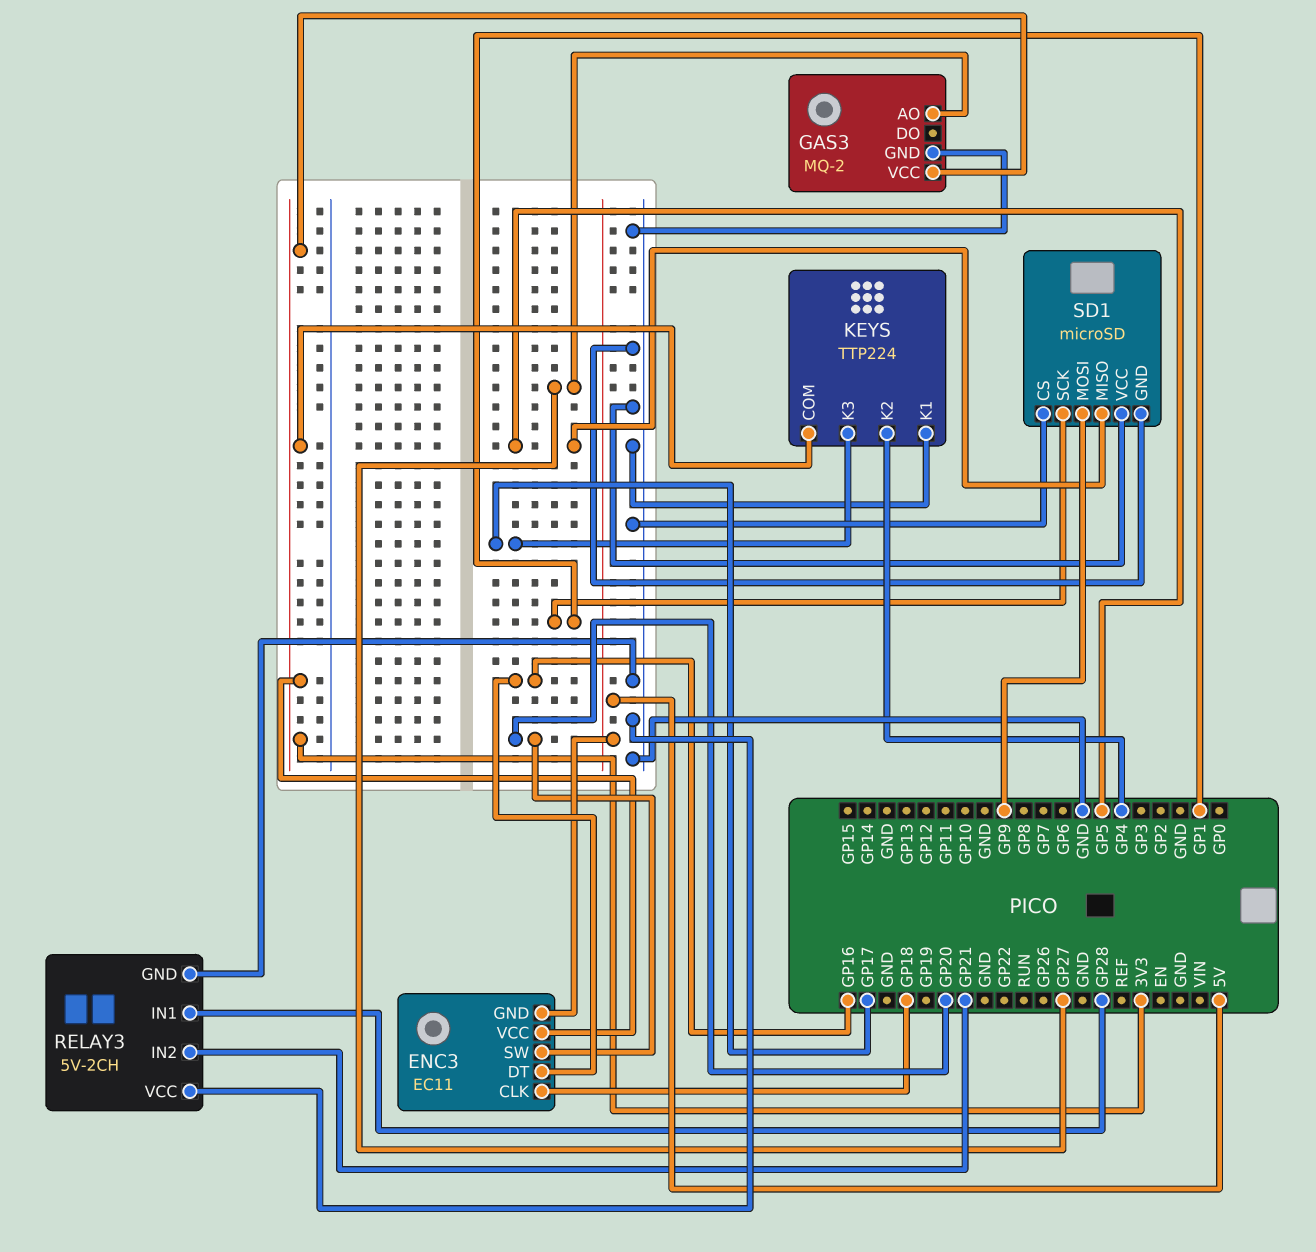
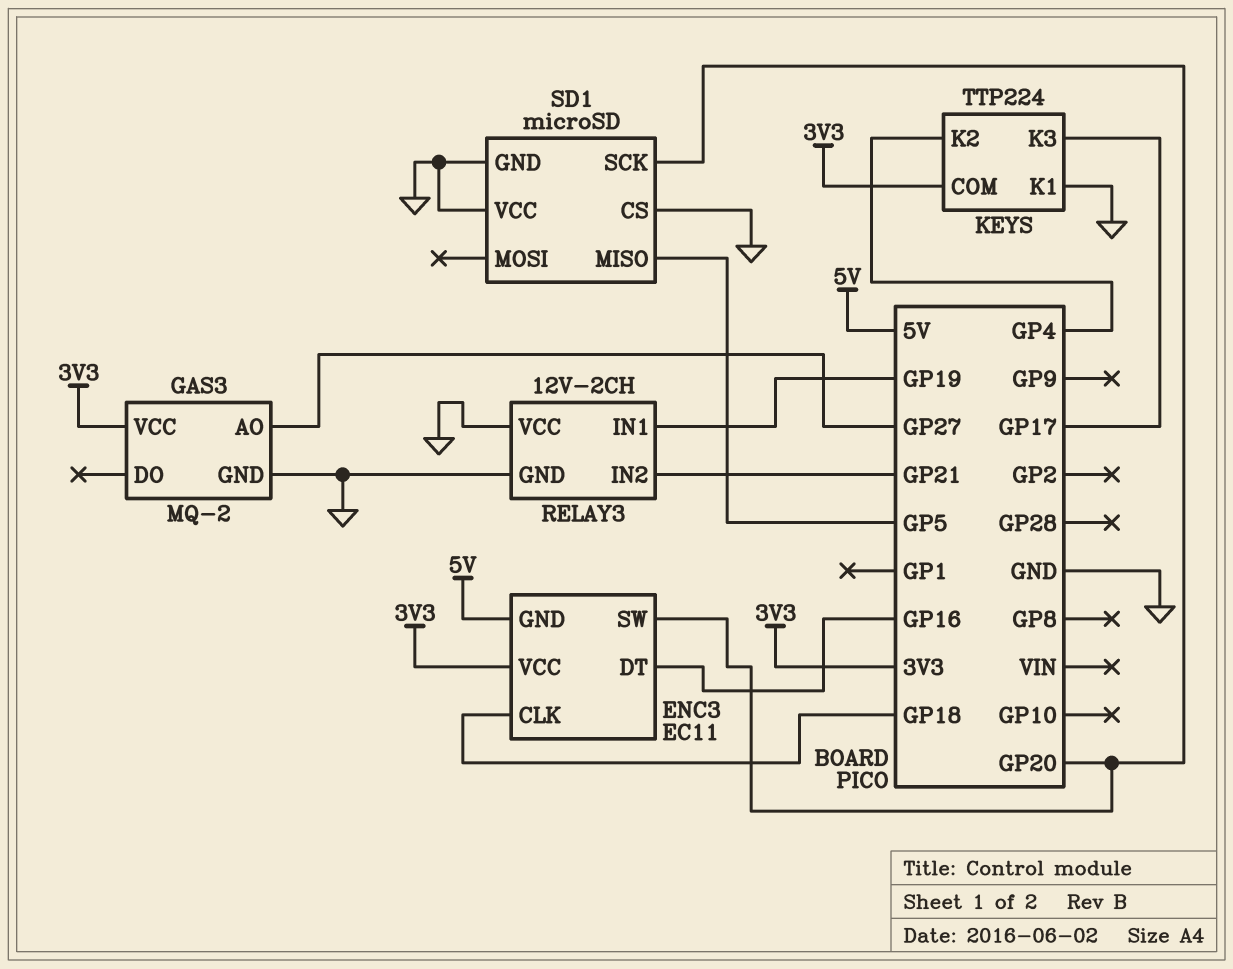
RELAY3: 5V-2CH -> 12V-2CH
RELAY3 pin IN1: GP28 -> GP19
SD1 pin MOSI: GP9 -> none
SD1 pin SCK: GP1 -> GP20

